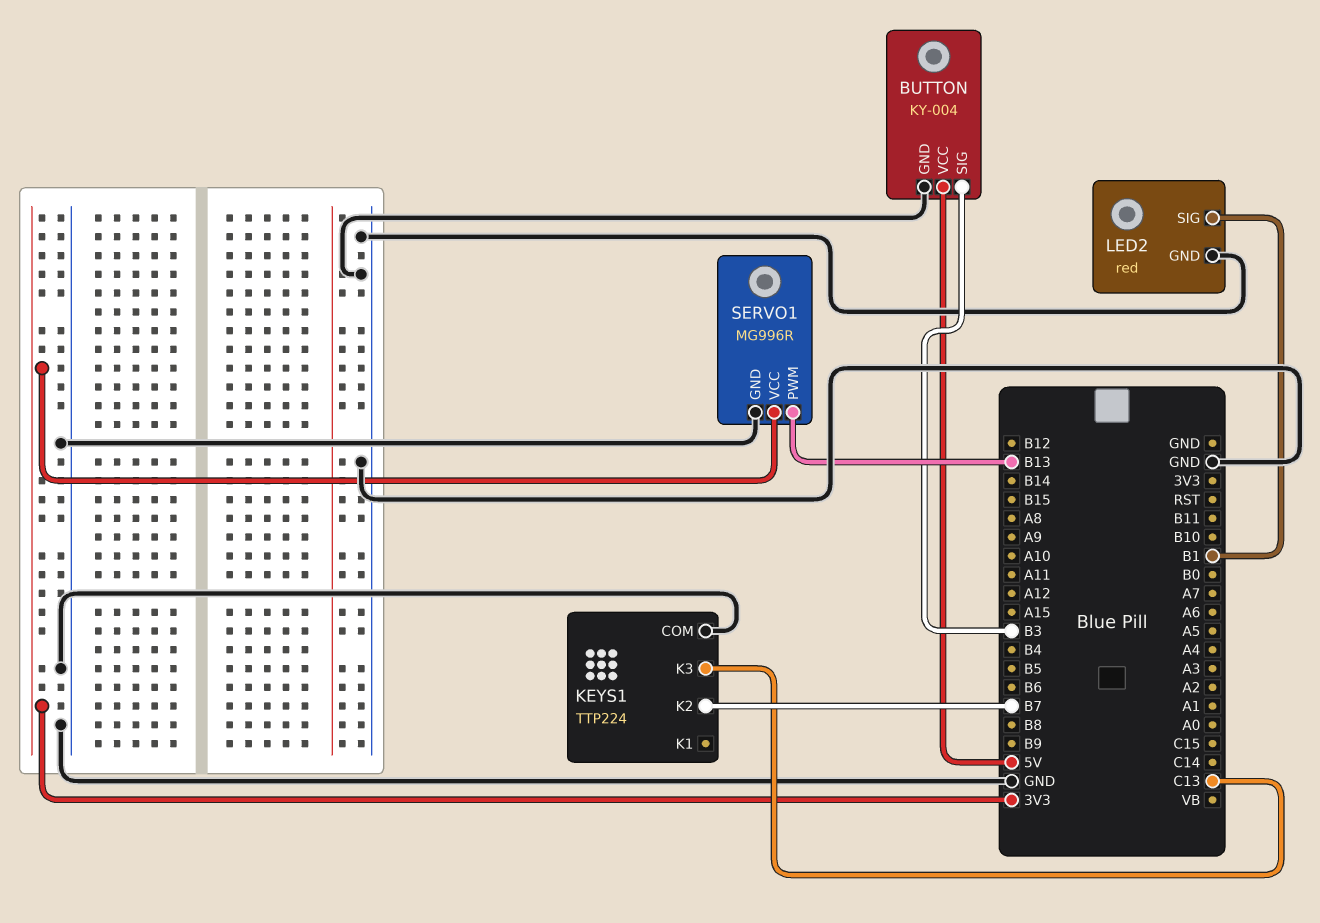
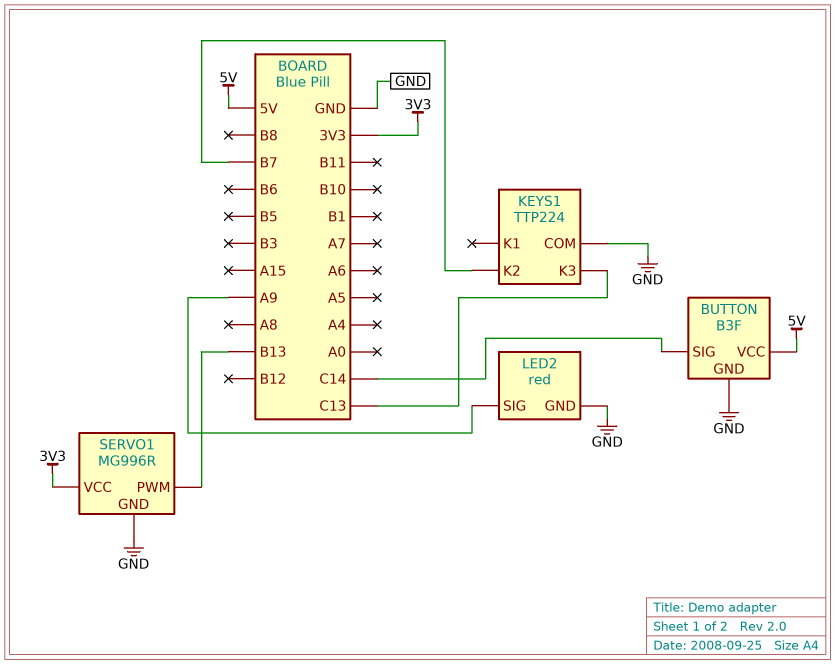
BUTTON: KY-004 -> B3F
BUTTON pin SIG: B3 -> C14
LED2 pin SIG: B1 -> A9

